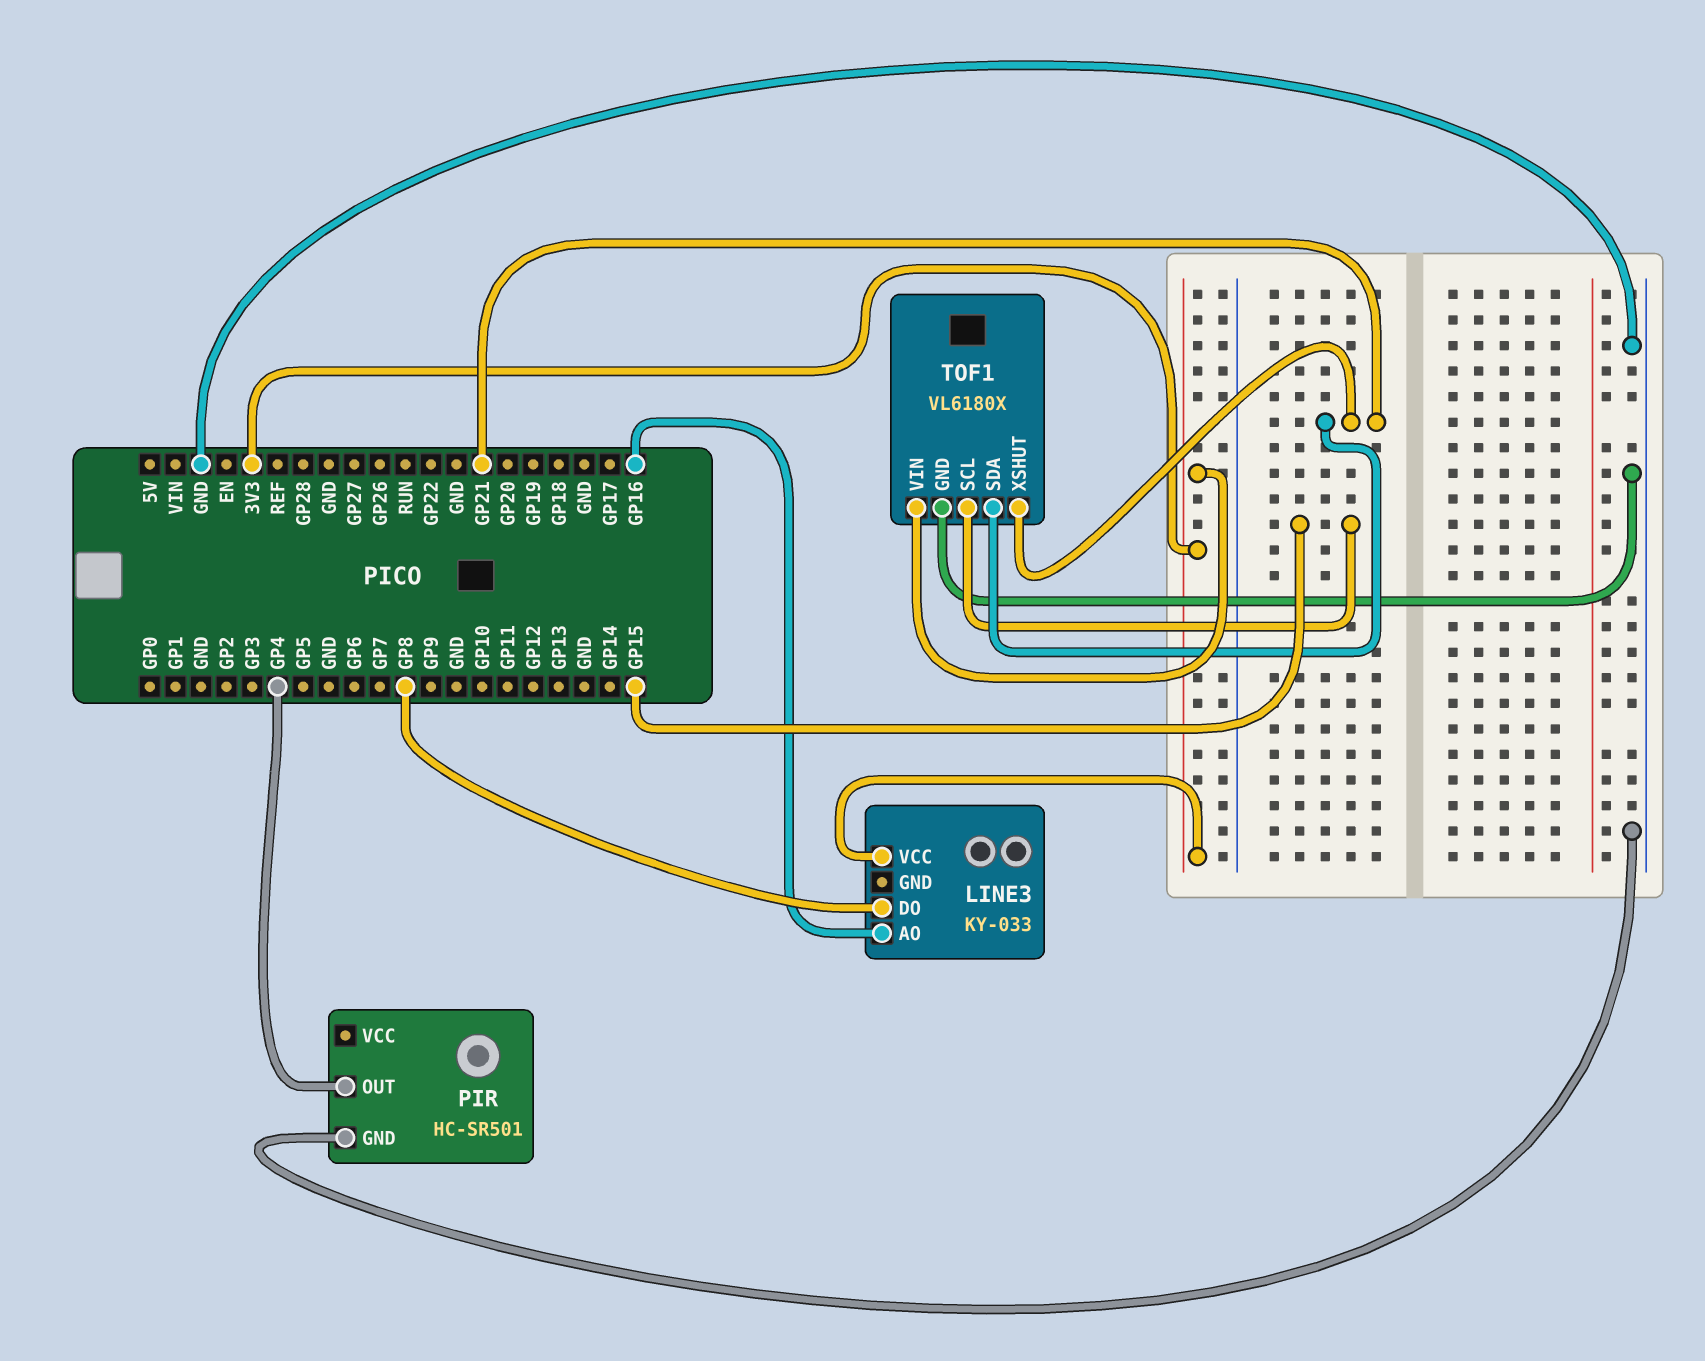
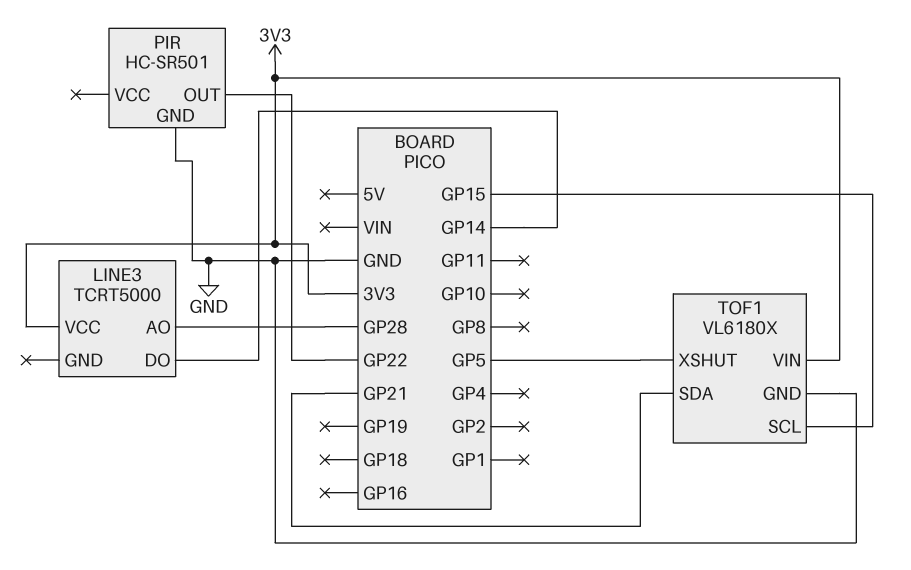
LINE3: KY-033 -> TCRT5000
LINE3 pin AO: GP16 -> GP28
LINE3 pin DO: GP8 -> GP14
PIR pin OUT: GP4 -> GP22
TOF1 pin XSHUT: GP21 -> GP5

